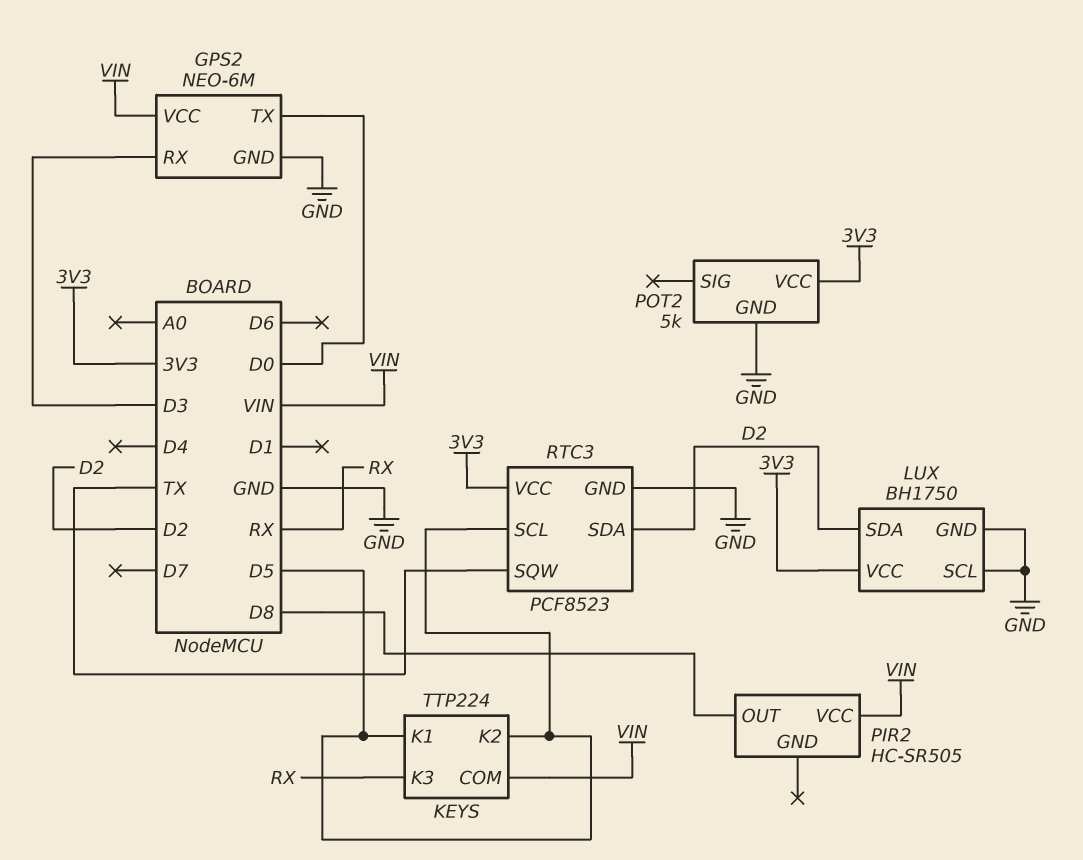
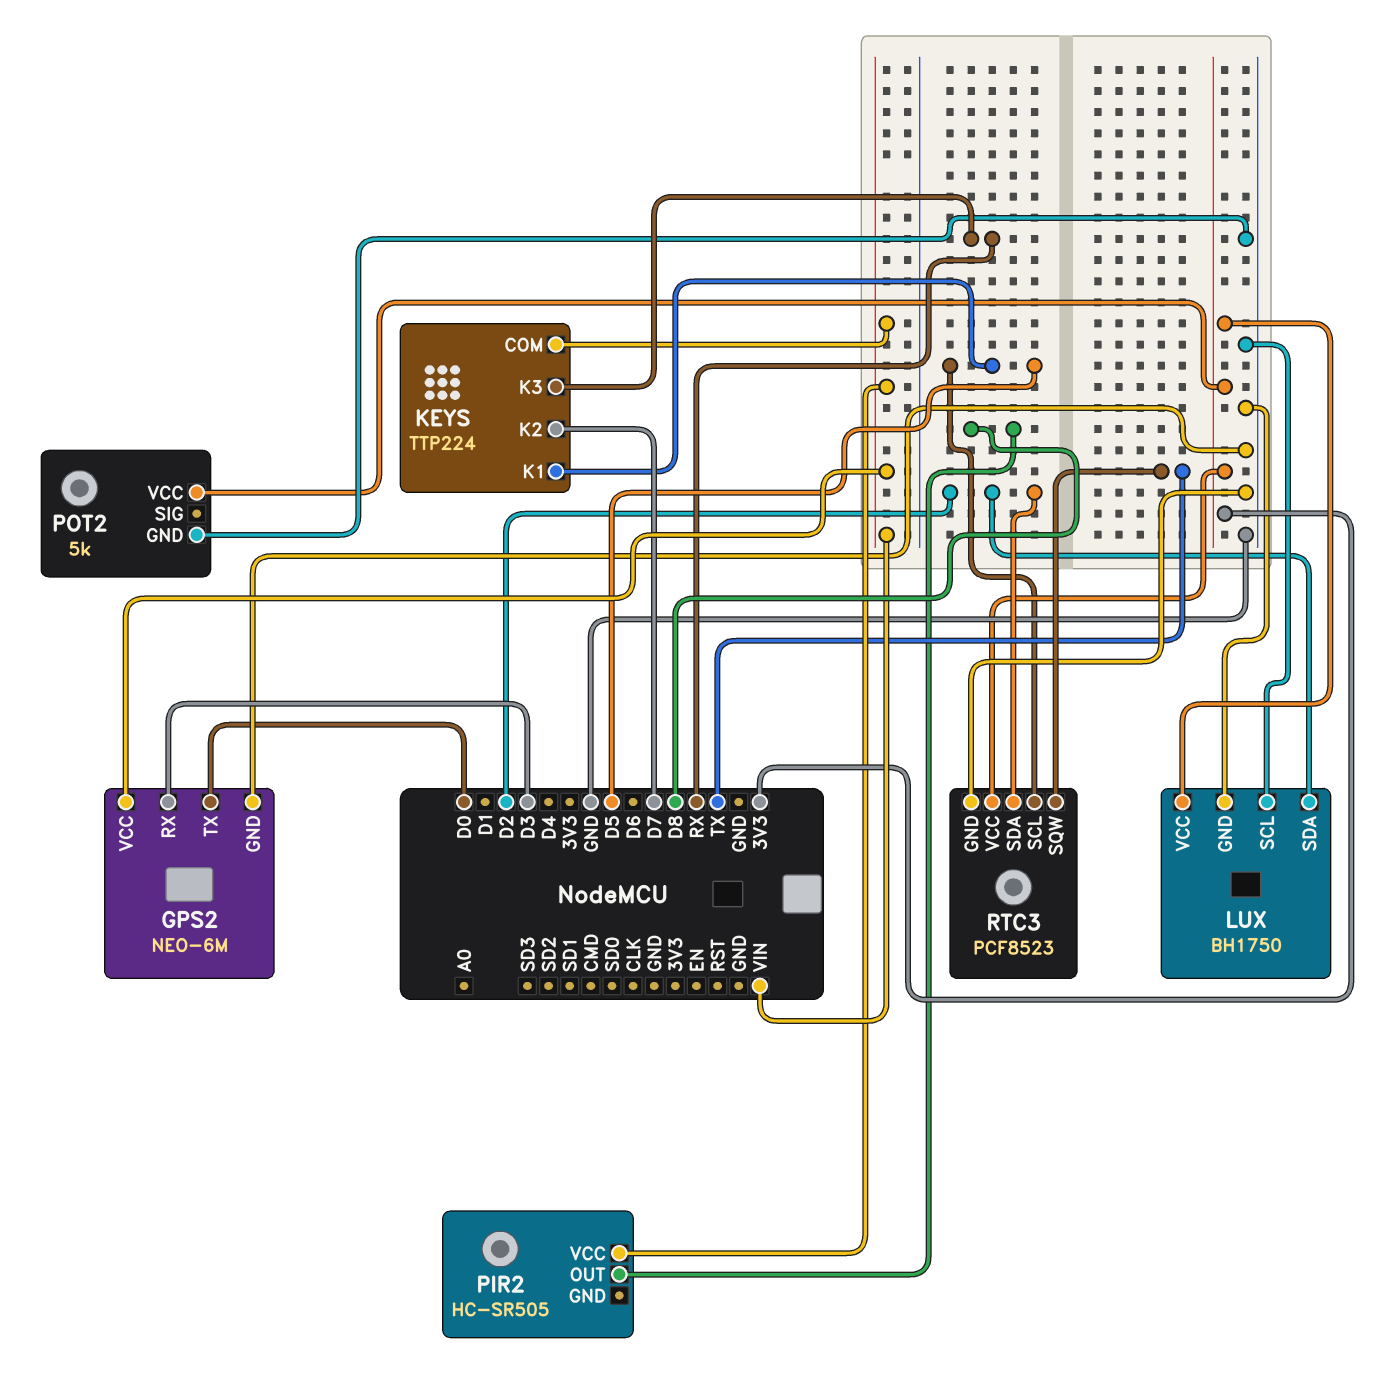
KEYS pin K2: D5 -> D7

